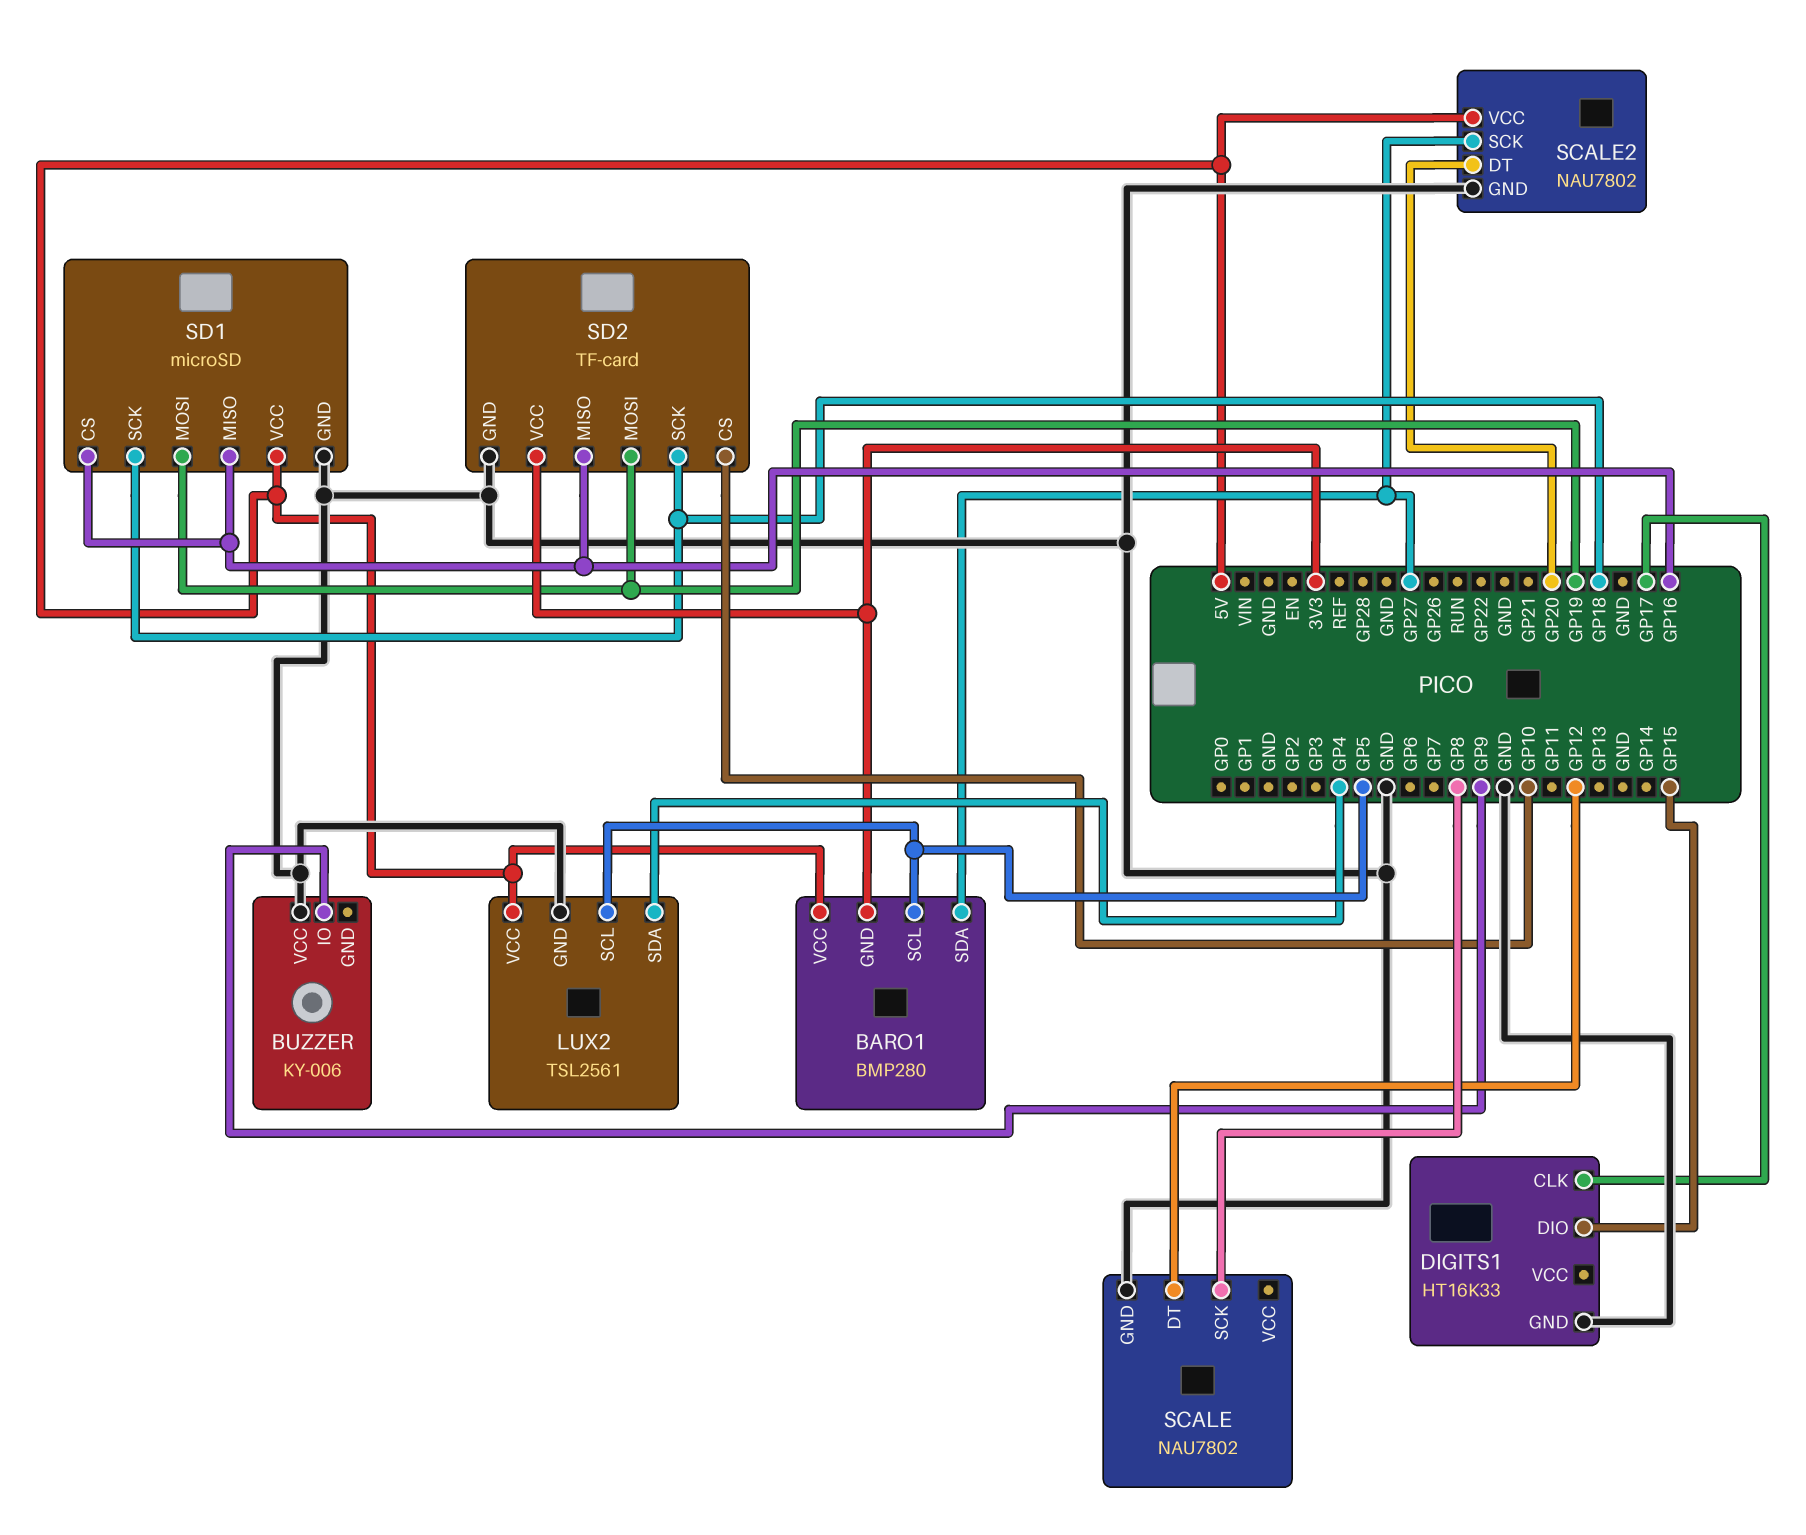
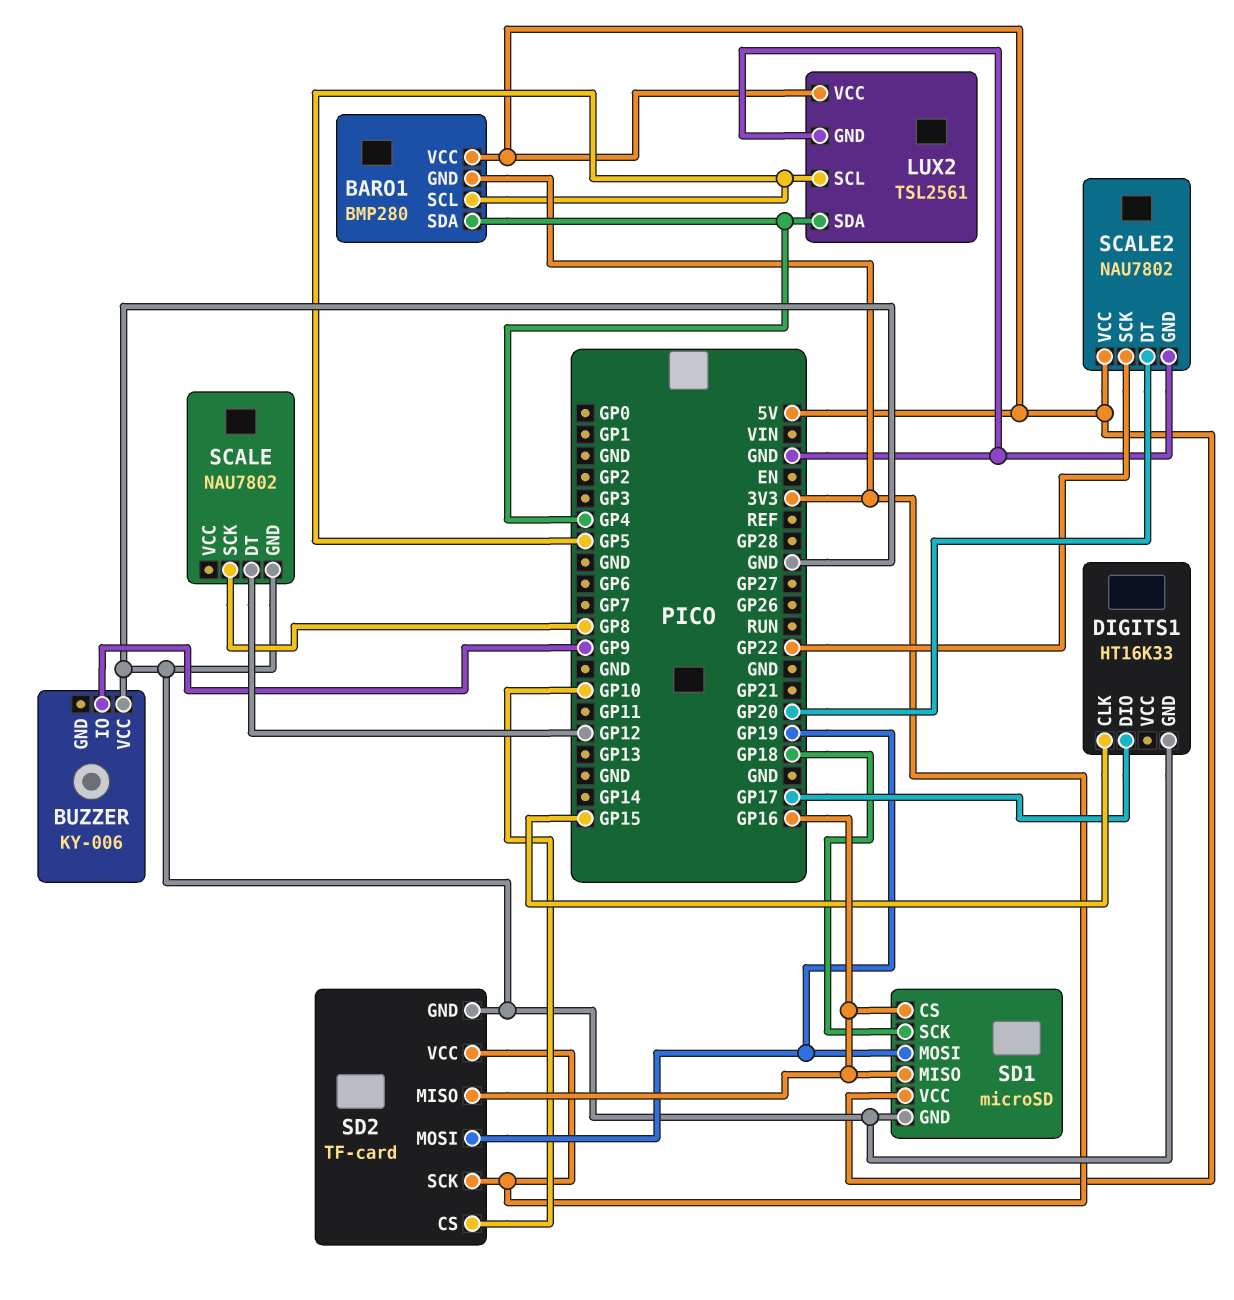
BARO1 pin SDA: GP27 -> GP4
DIGITS1 pin CLK: GP17 -> GP15
DIGITS1 pin DIO: GP15 -> GP17
SCALE2 pin SCK: GP27 -> GP22
SD2 pin SCK: GP18 -> 3V3

